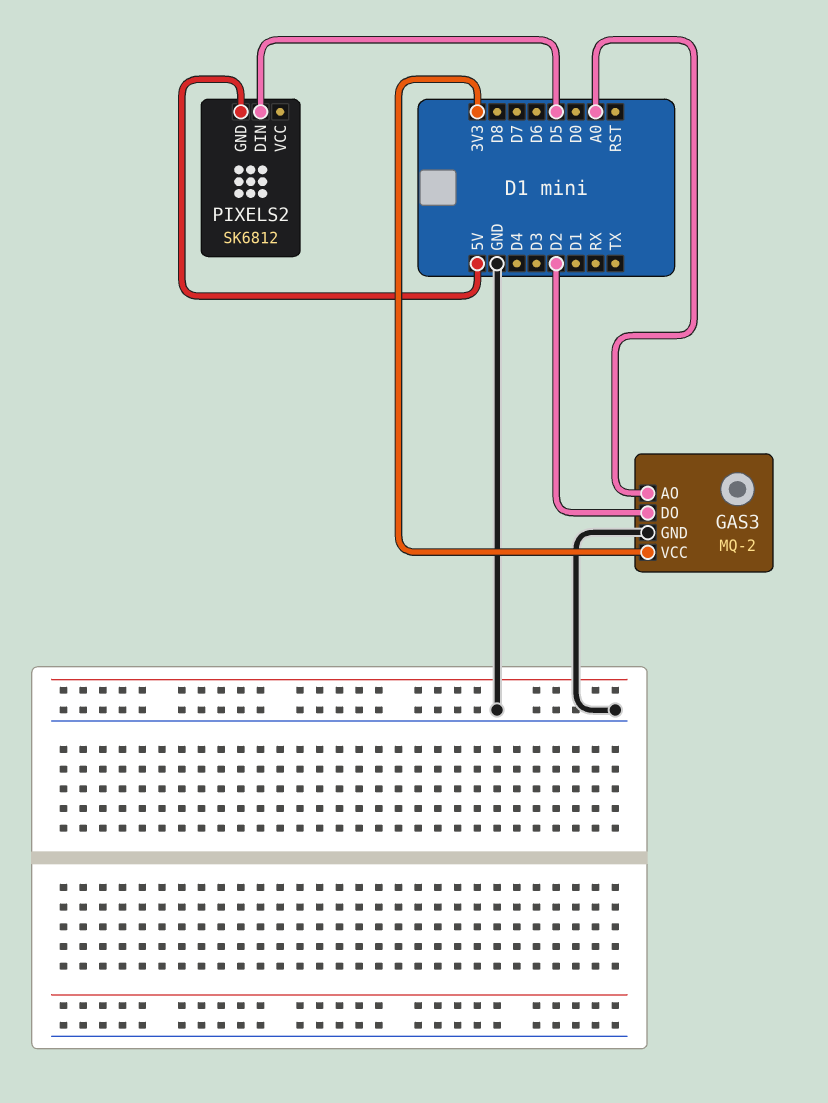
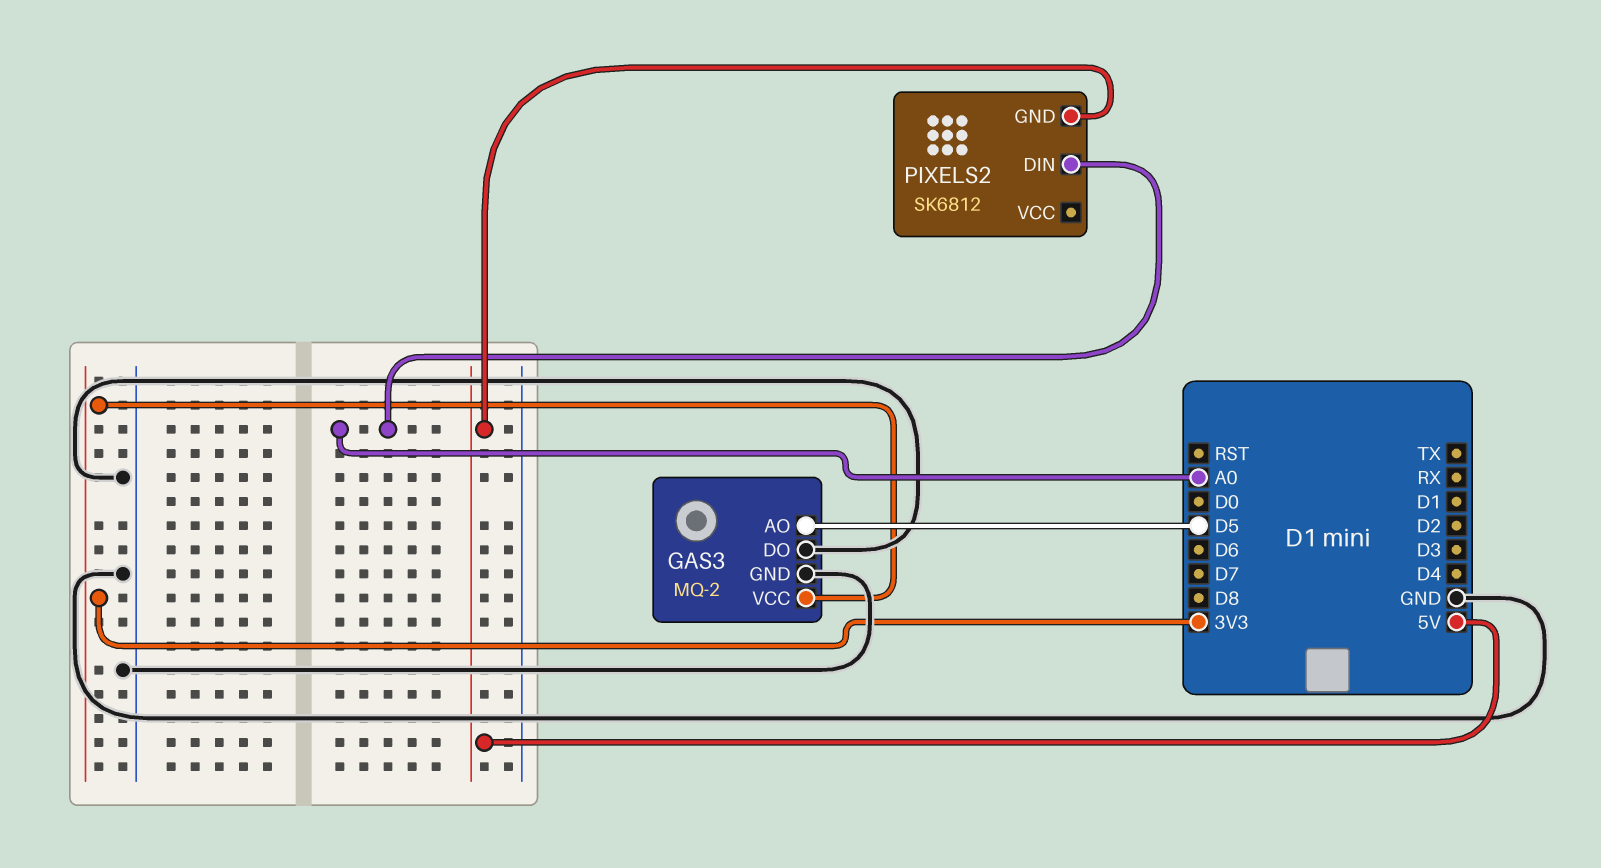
GAS3 pin AO: A0 -> D5
GAS3 pin DO: D2 -> GND
PIXELS2 pin DIN: D5 -> A0

